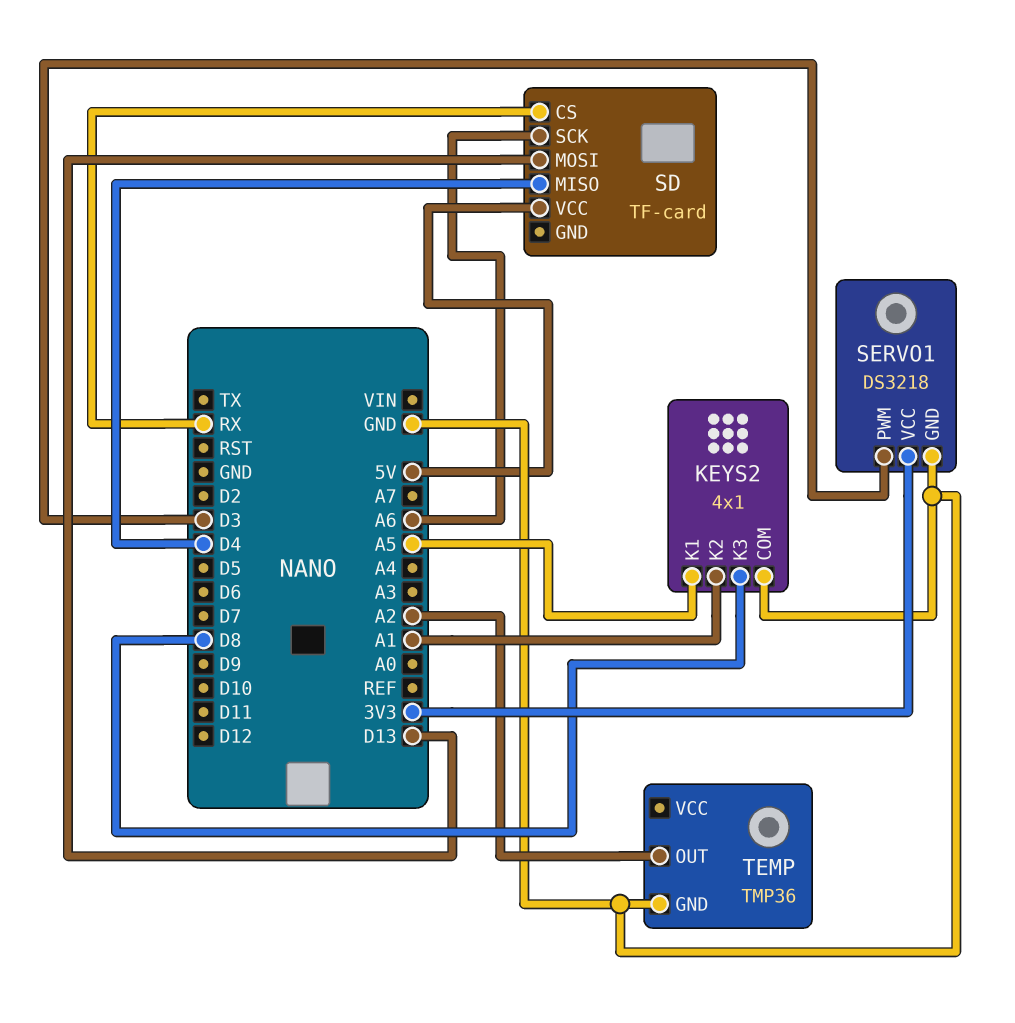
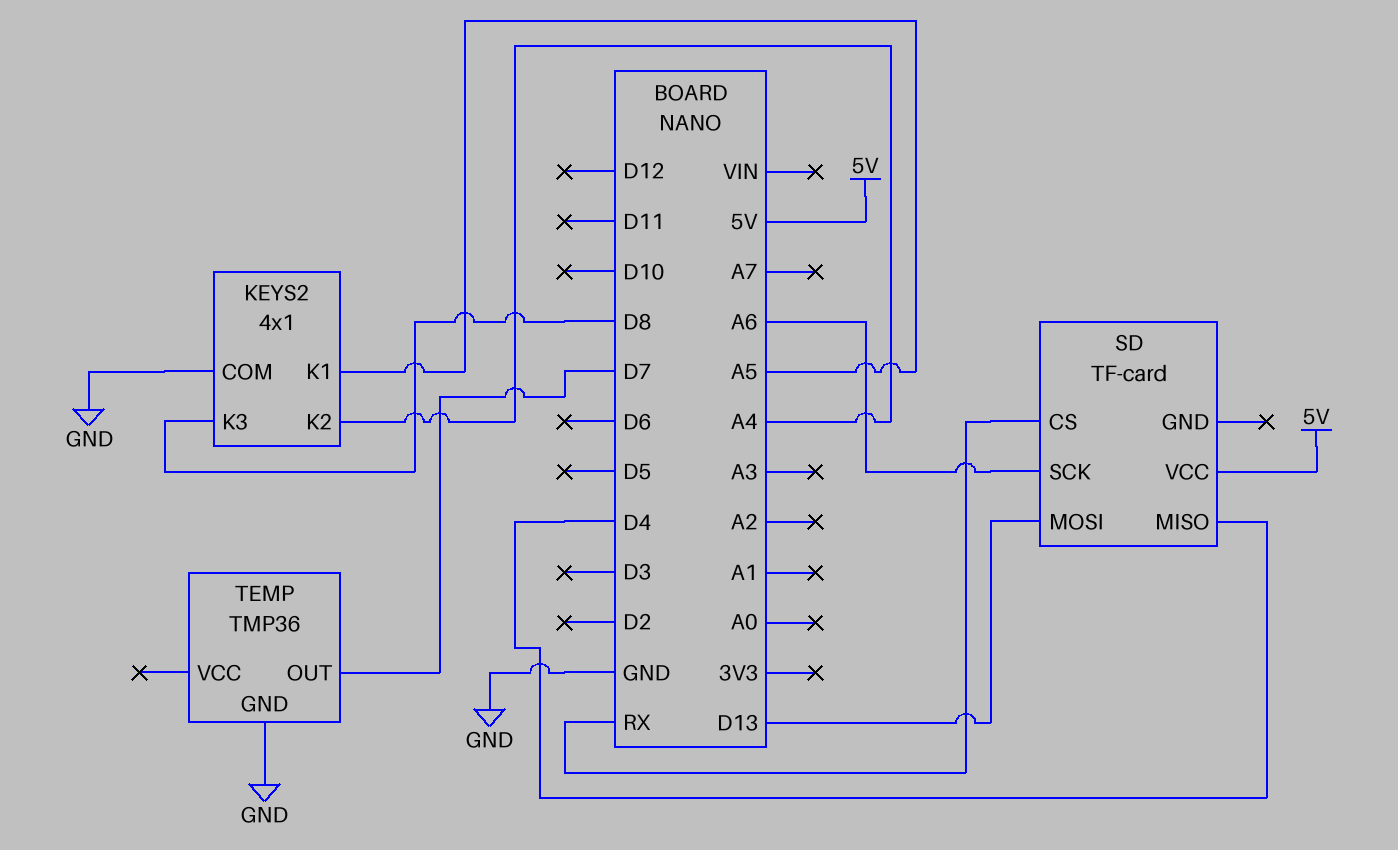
KEYS2 pin K2: A1 -> A4
SERVO1: DS3218 -> none
SERVO1 pin GND: GND -> none
SERVO1 pin PWM: D3 -> none
SERVO1 pin VCC: 3V3 -> none
TEMP pin OUT: A2 -> D7

